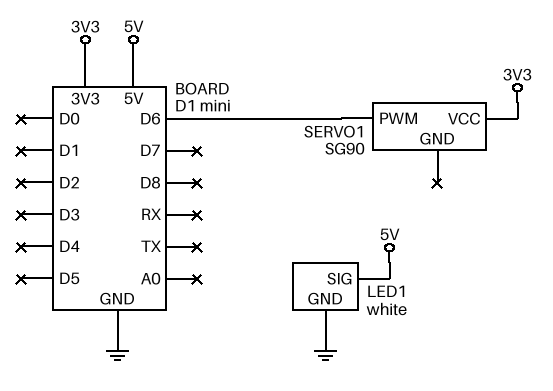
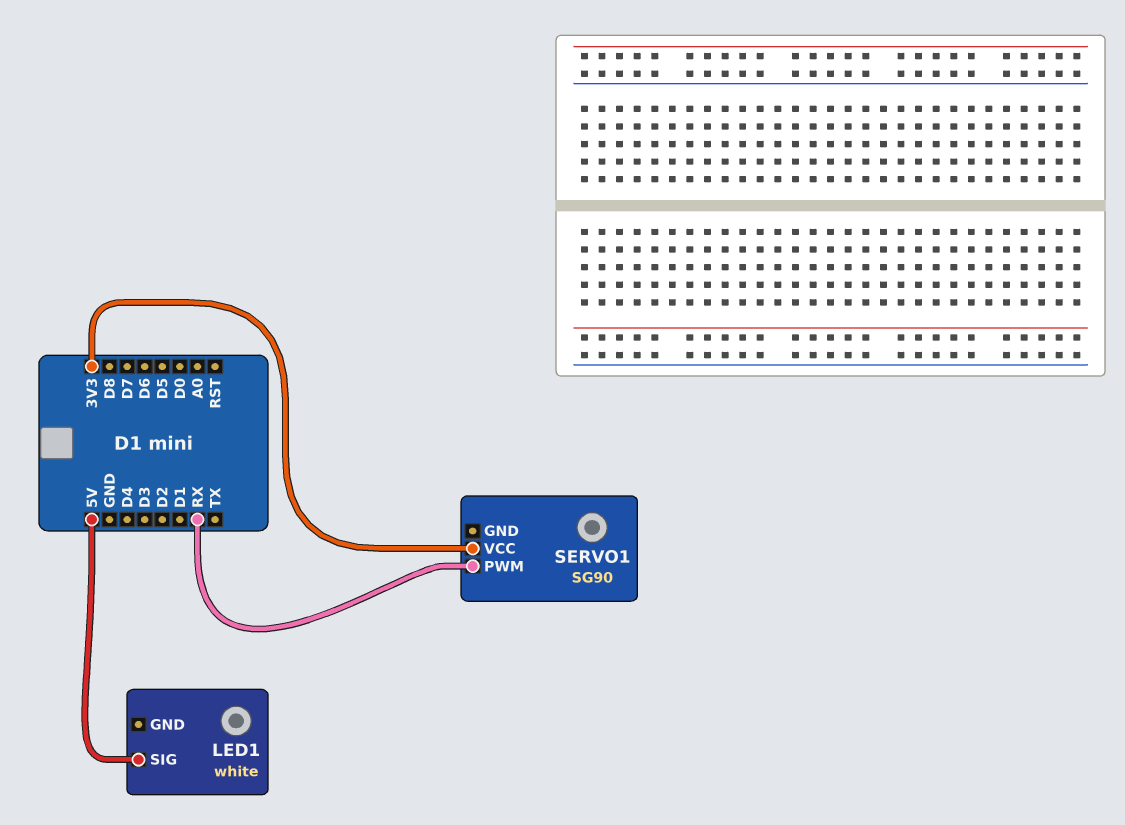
LED1 pin GND: GND -> none
SERVO1 pin PWM: D6 -> RX

